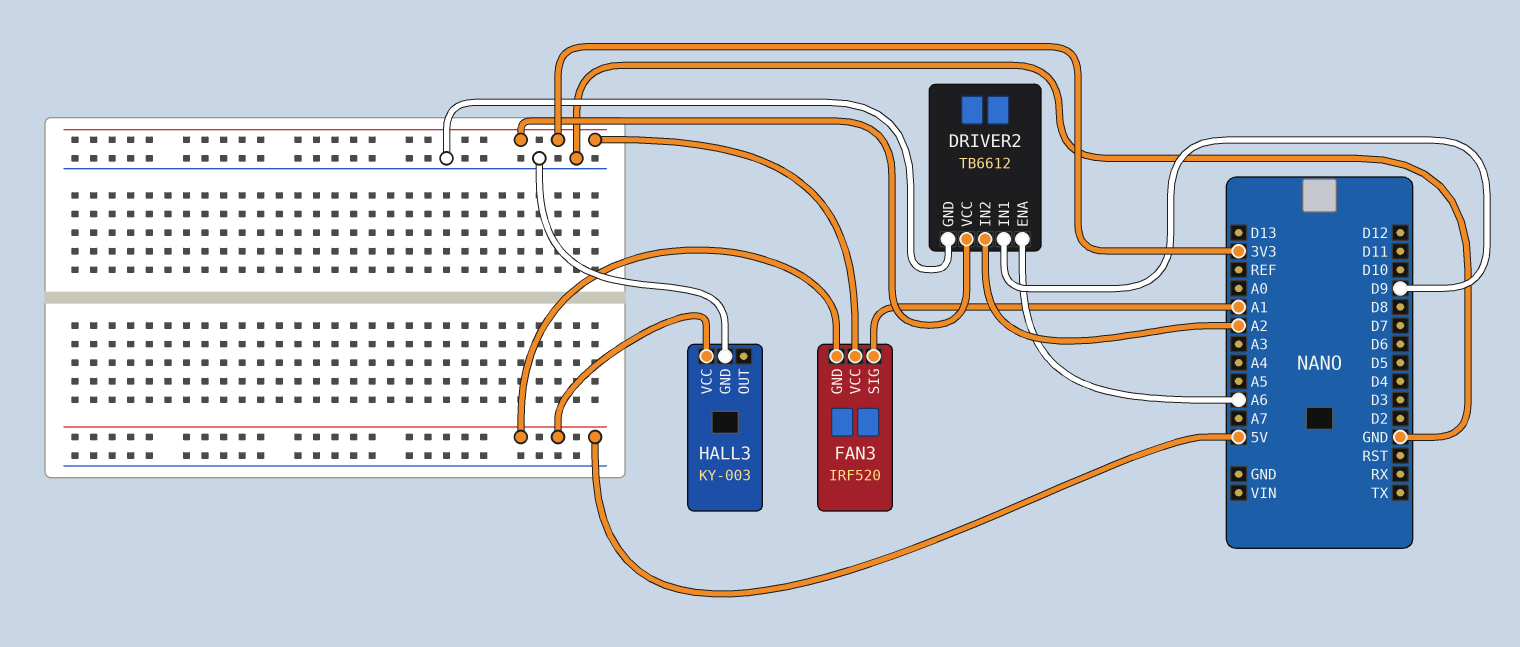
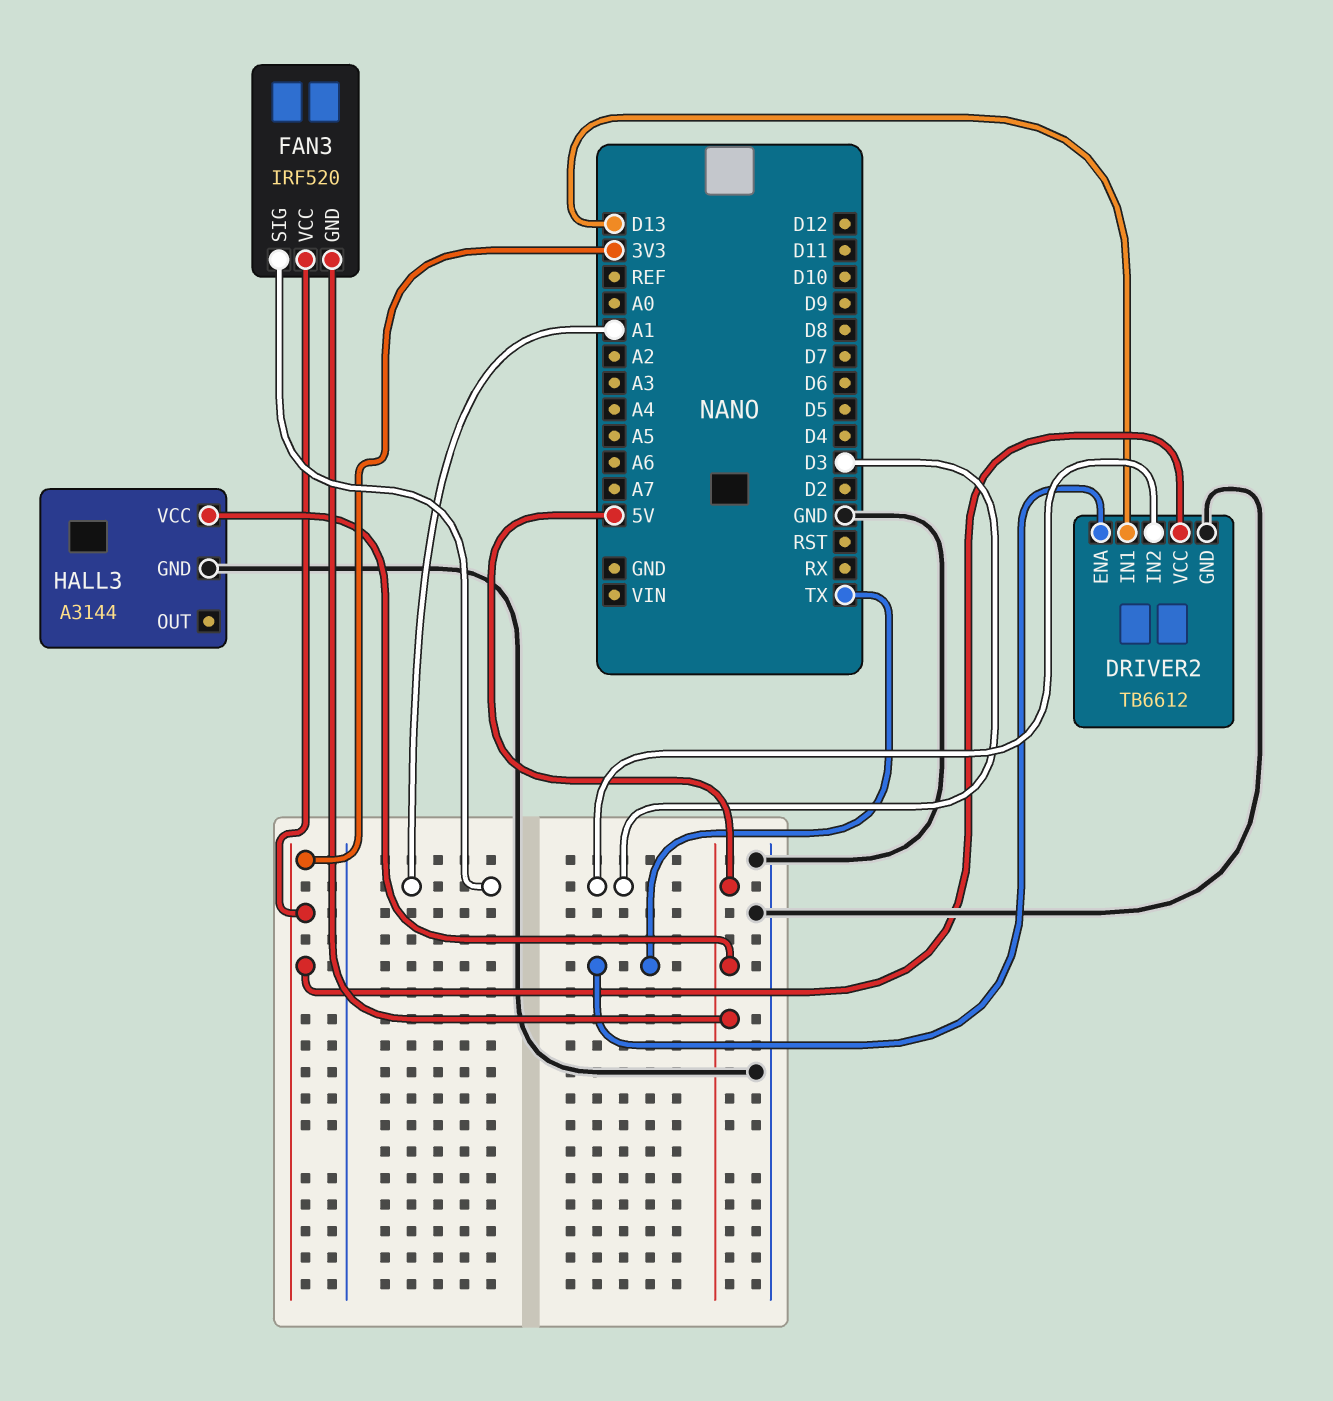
DRIVER2 pin ENA: A6 -> TX
DRIVER2 pin IN1: D9 -> D13
DRIVER2 pin IN2: A2 -> D3
HALL3: KY-003 -> A3144

